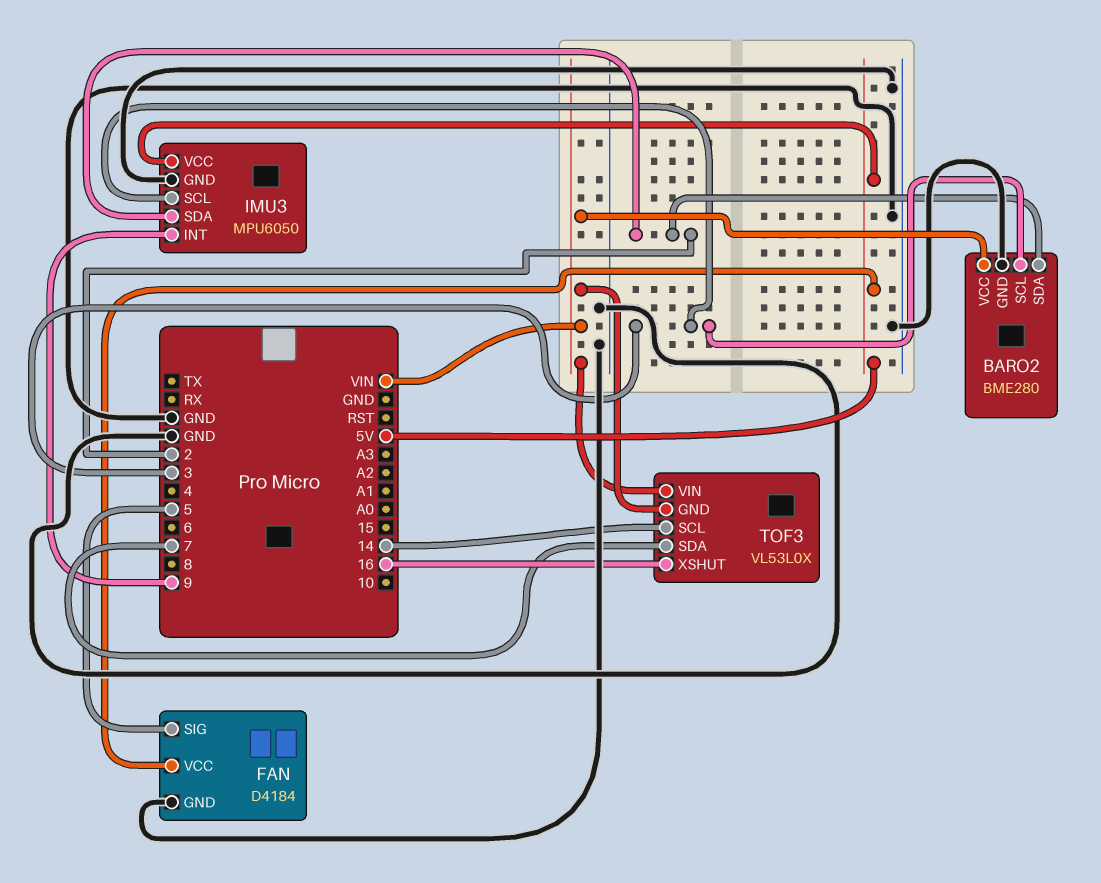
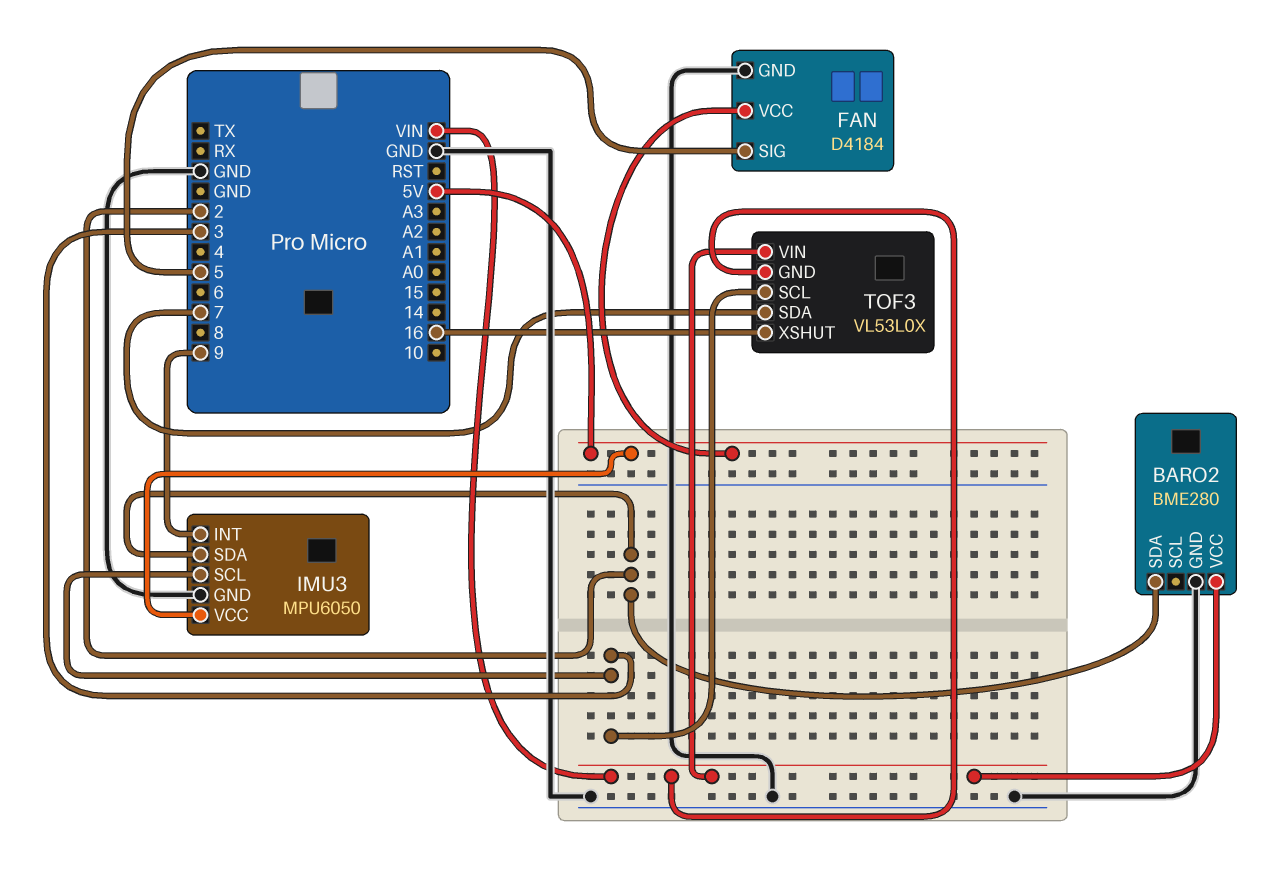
BARO2 pin SCL: 3 -> none
TOF3 pin SCL: 14 -> 3

